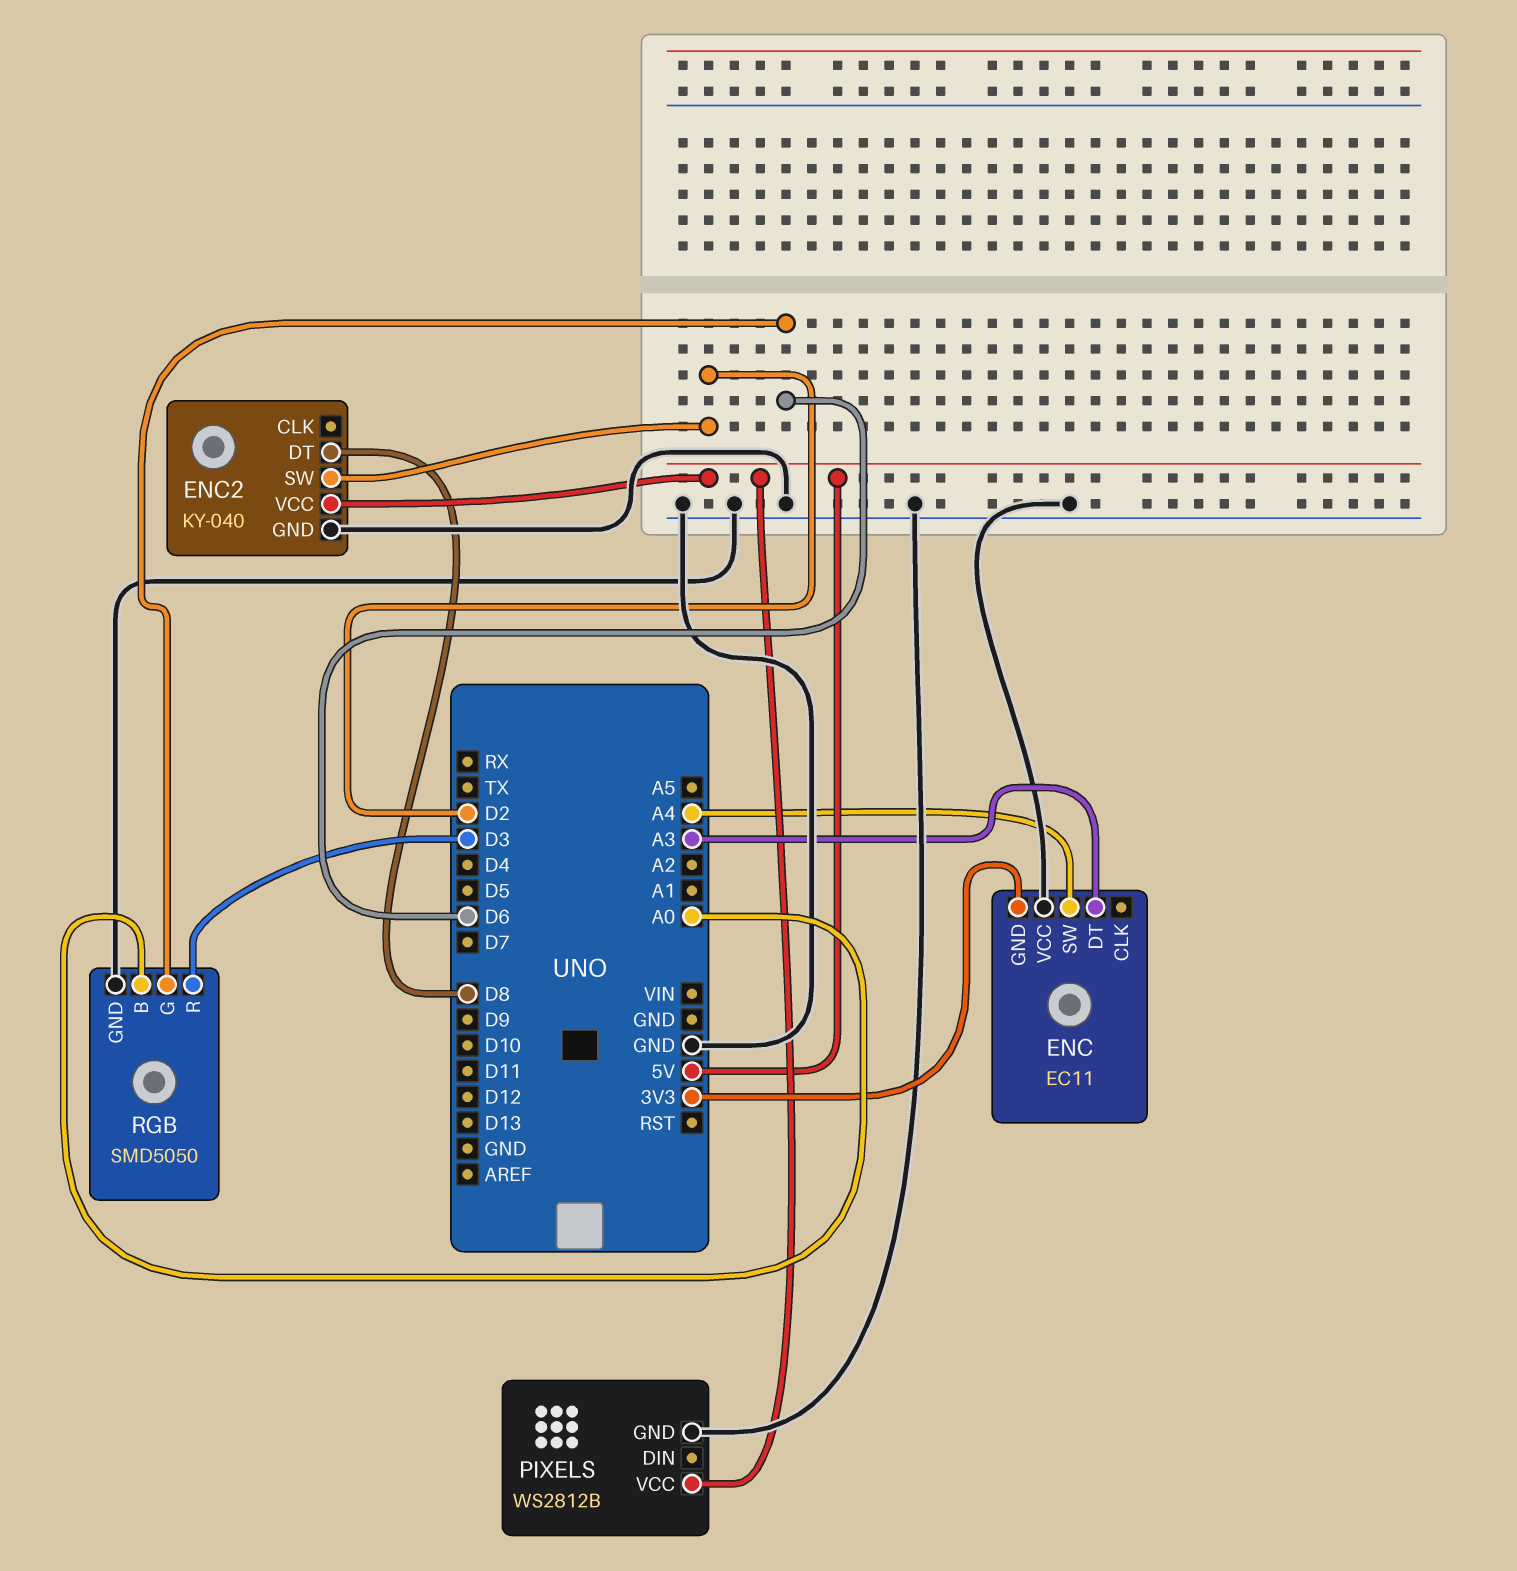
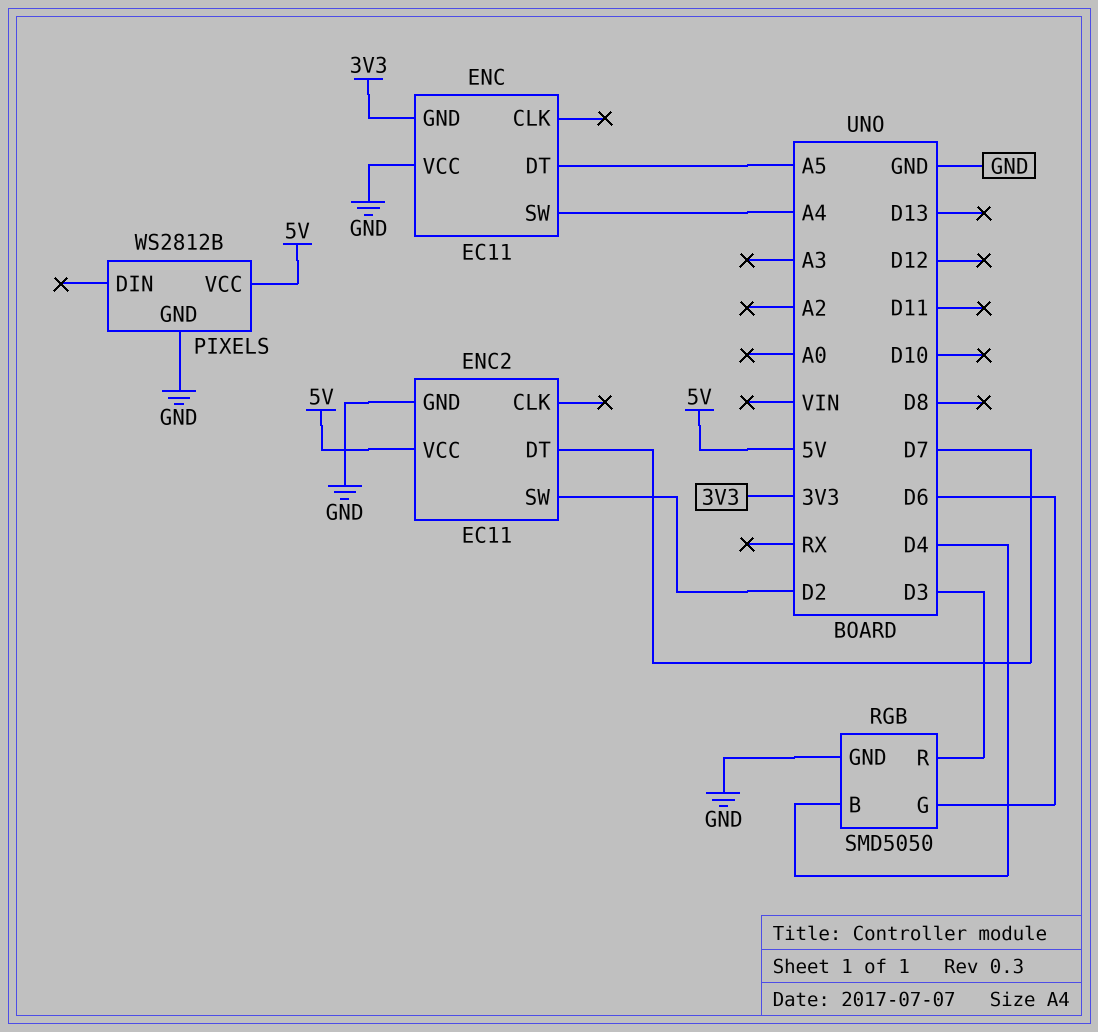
ENC pin DT: A3 -> A5
ENC2: KY-040 -> EC11
ENC2 pin DT: D8 -> D7
RGB pin B: A0 -> D4

